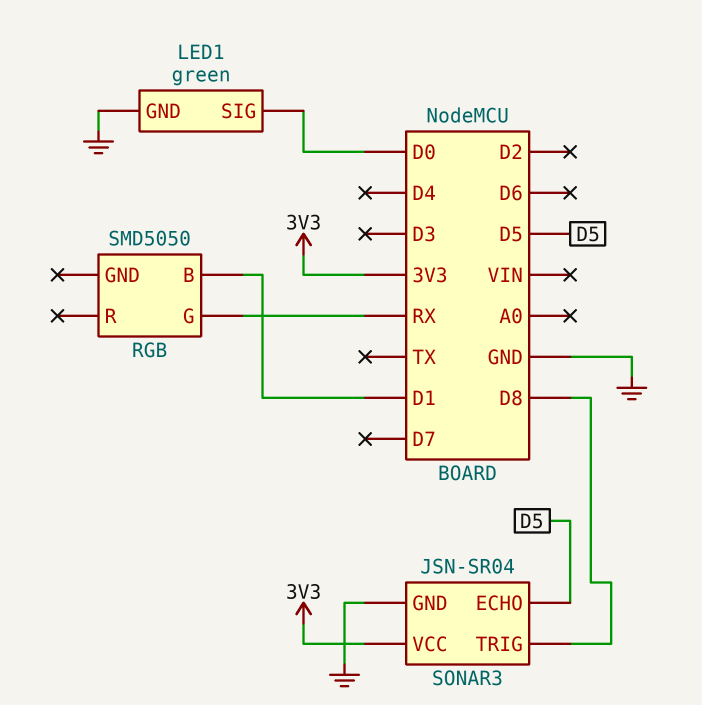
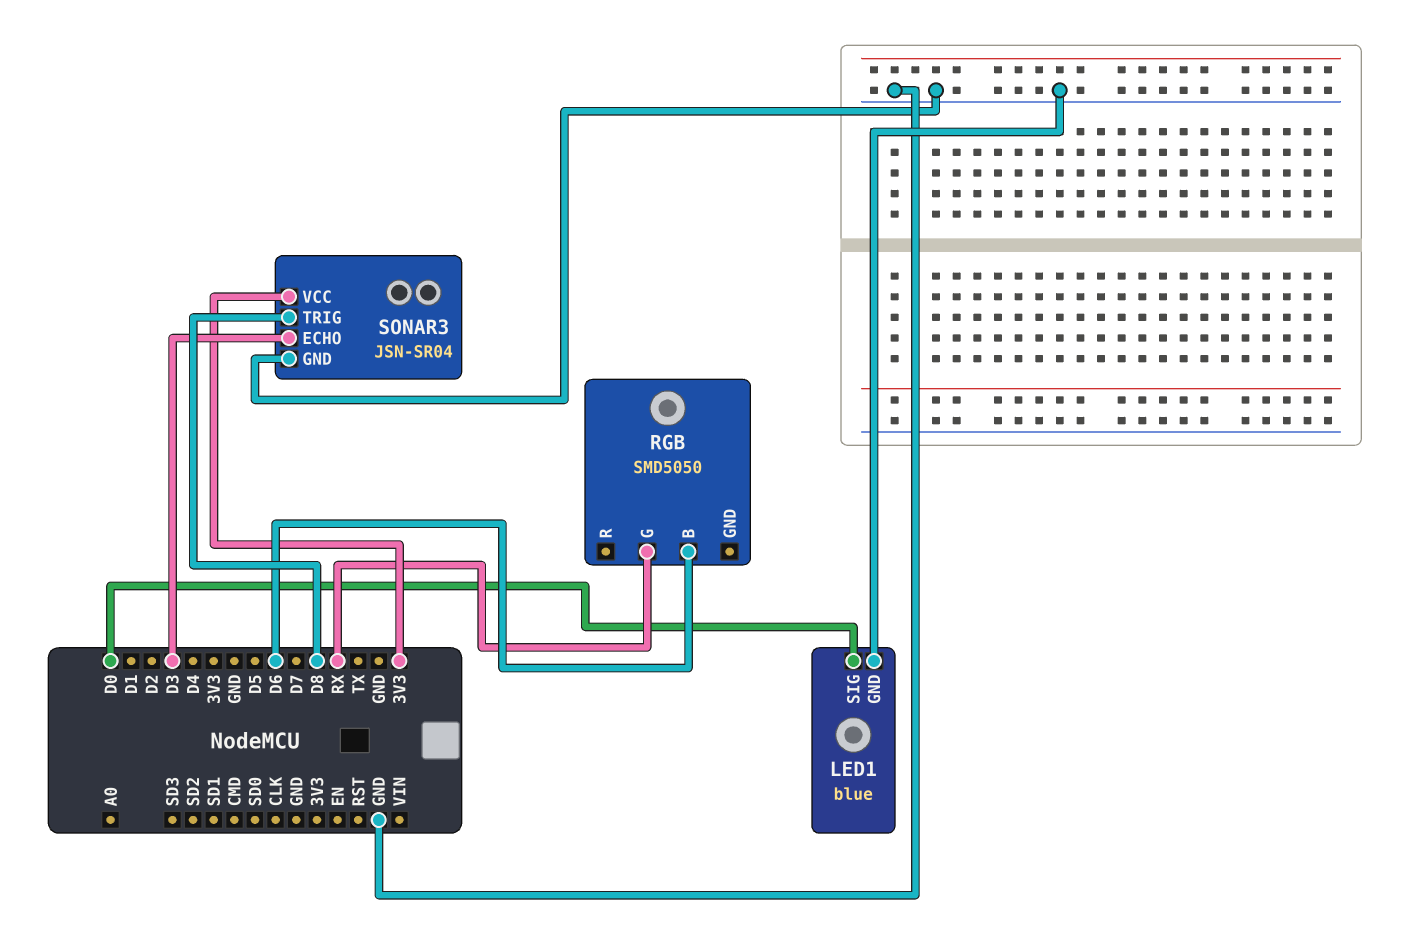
LED1: green -> blue
RGB pin B: D1 -> D6
SONAR3 pin ECHO: D5 -> D3

